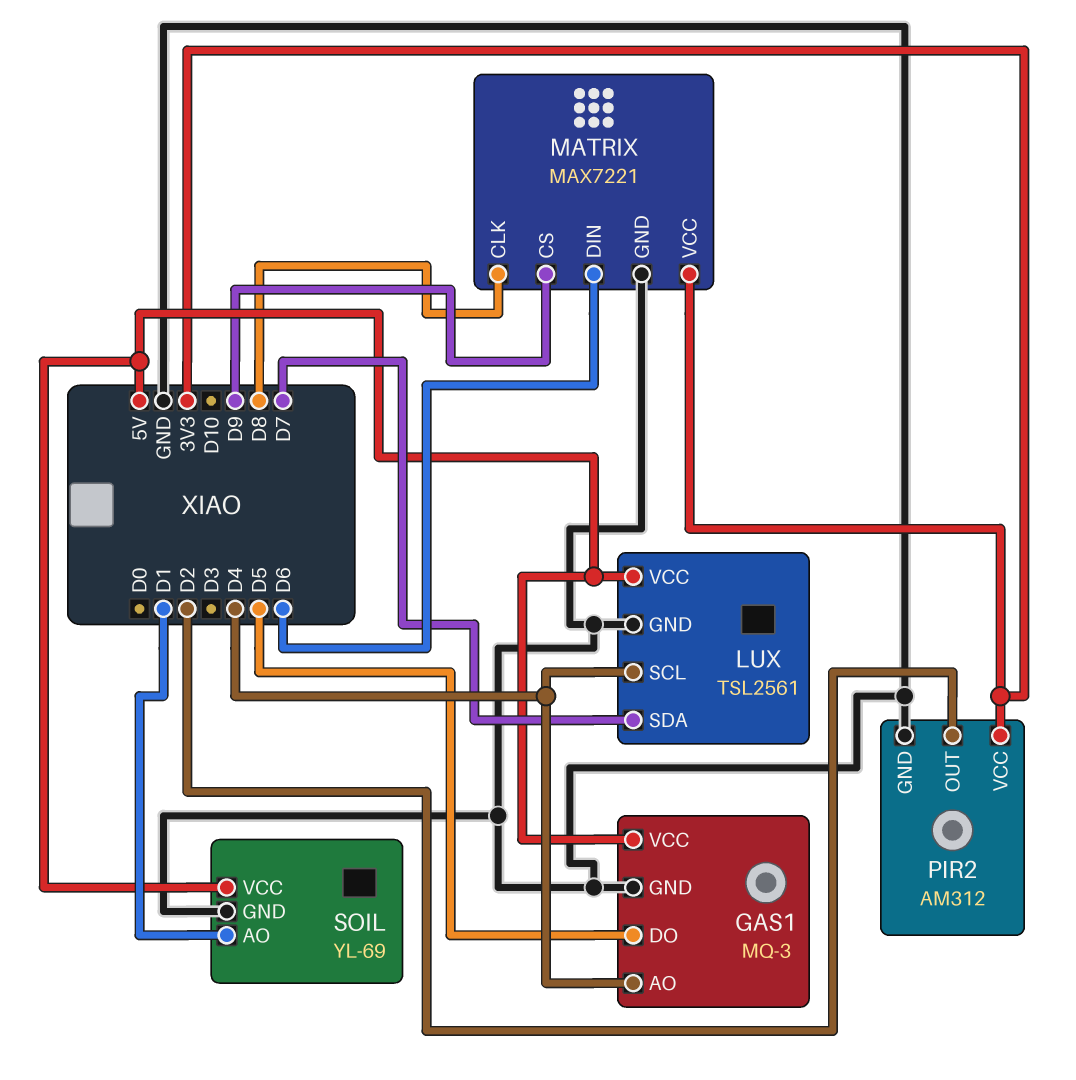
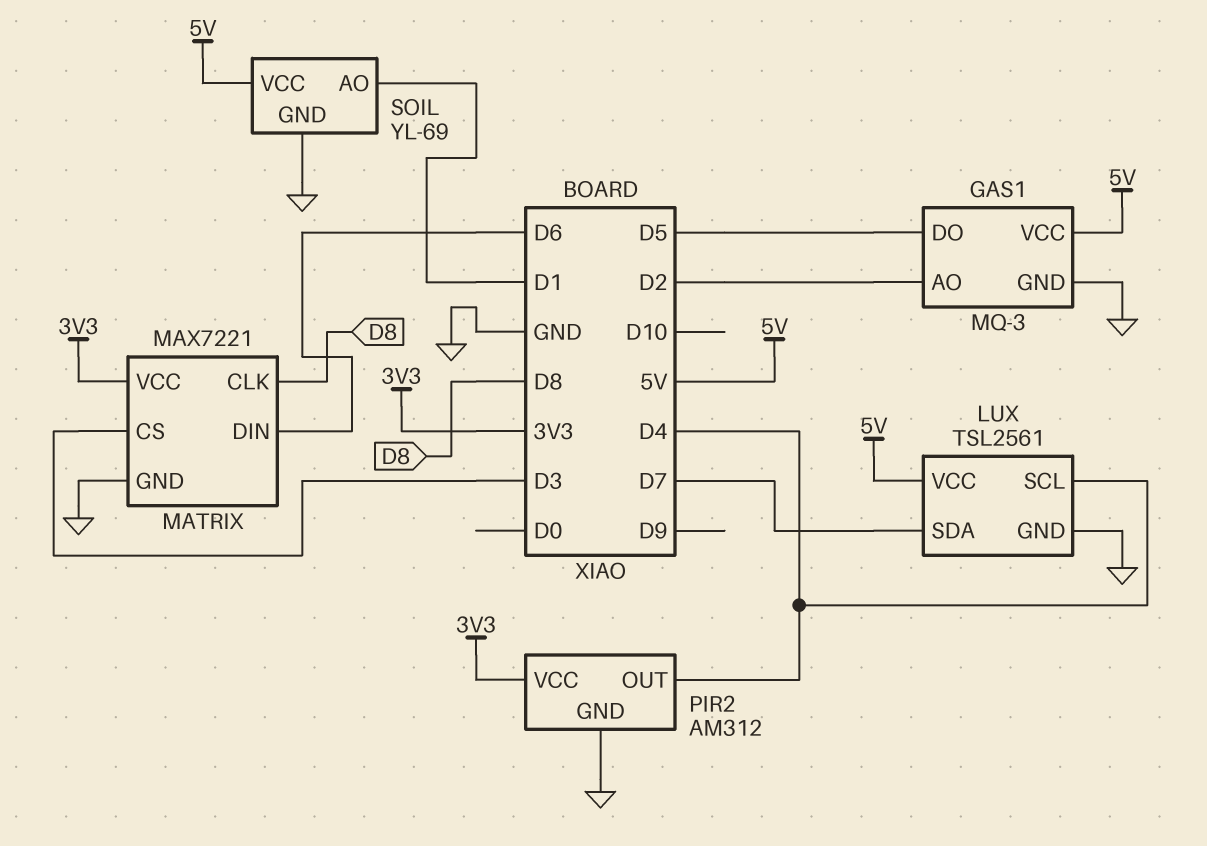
GAS1 pin AO: D4 -> D2
MATRIX pin CS: D9 -> D3
PIR2 pin OUT: D2 -> D4

